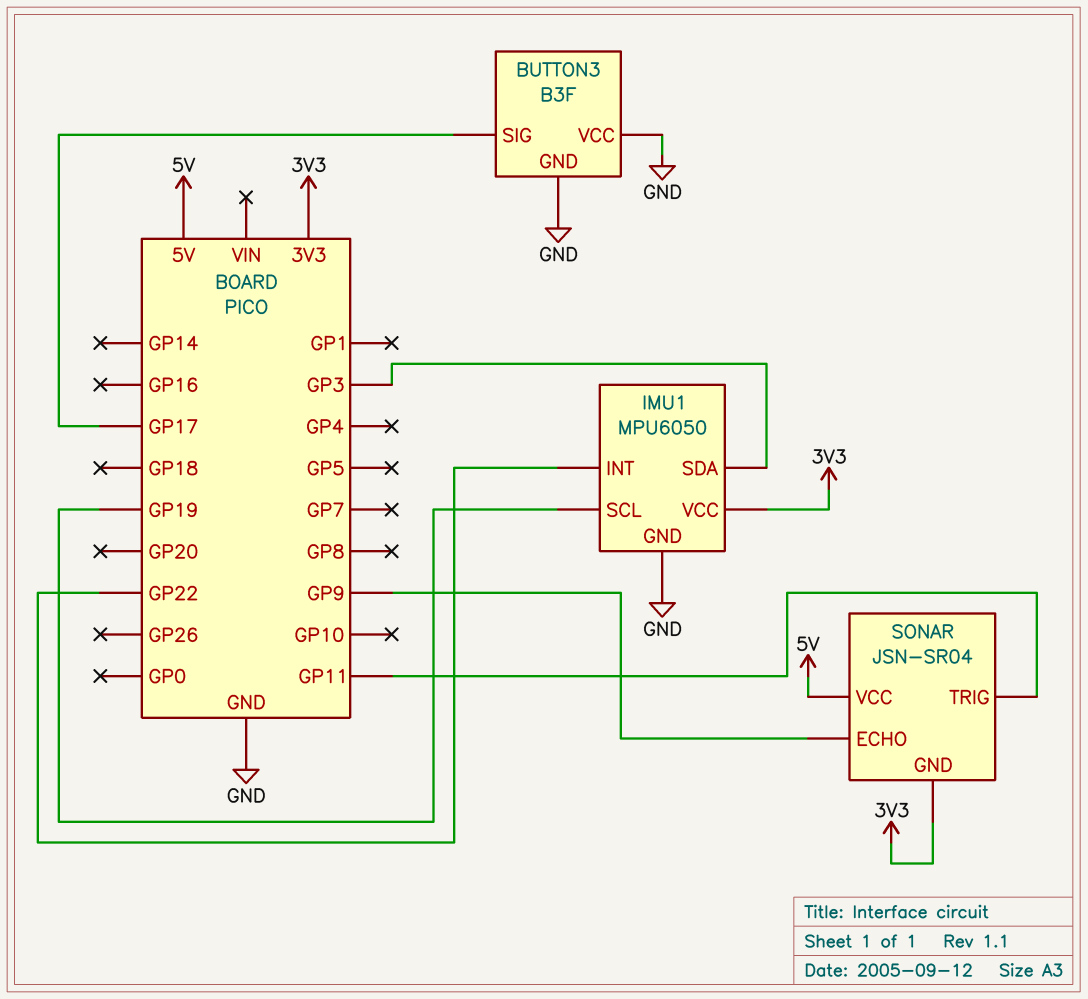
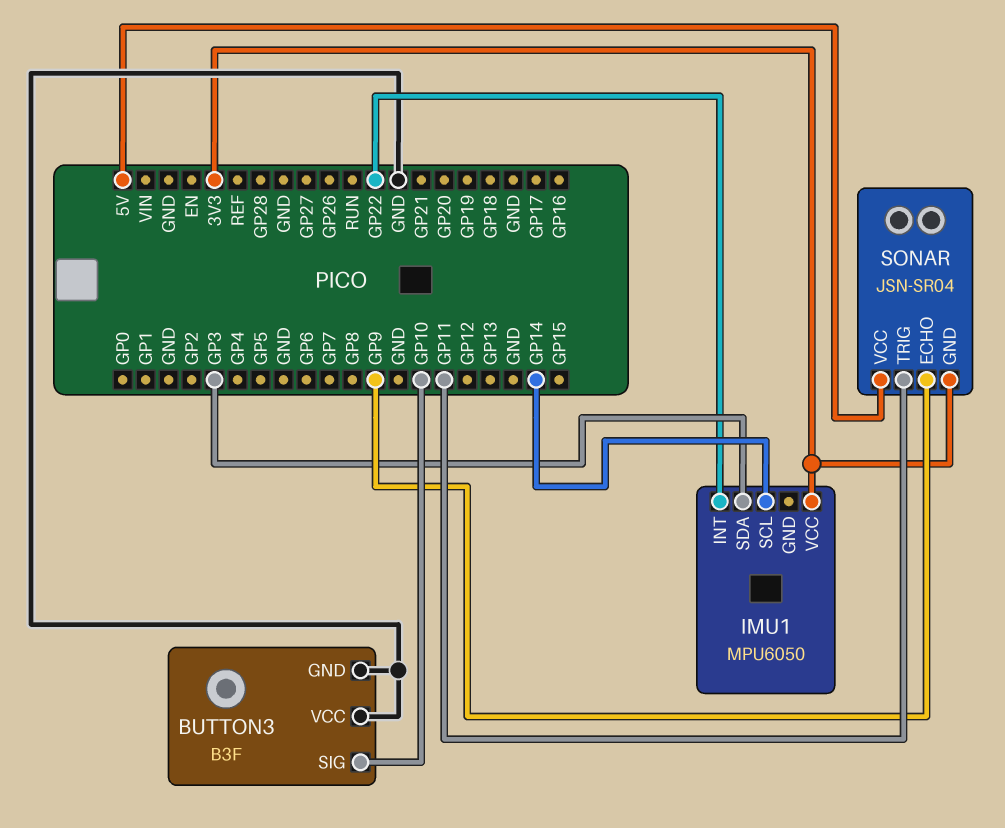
BUTTON3 pin SIG: GP17 -> GP10
IMU1 pin GND: GND -> none
IMU1 pin SCL: GP19 -> GP14

